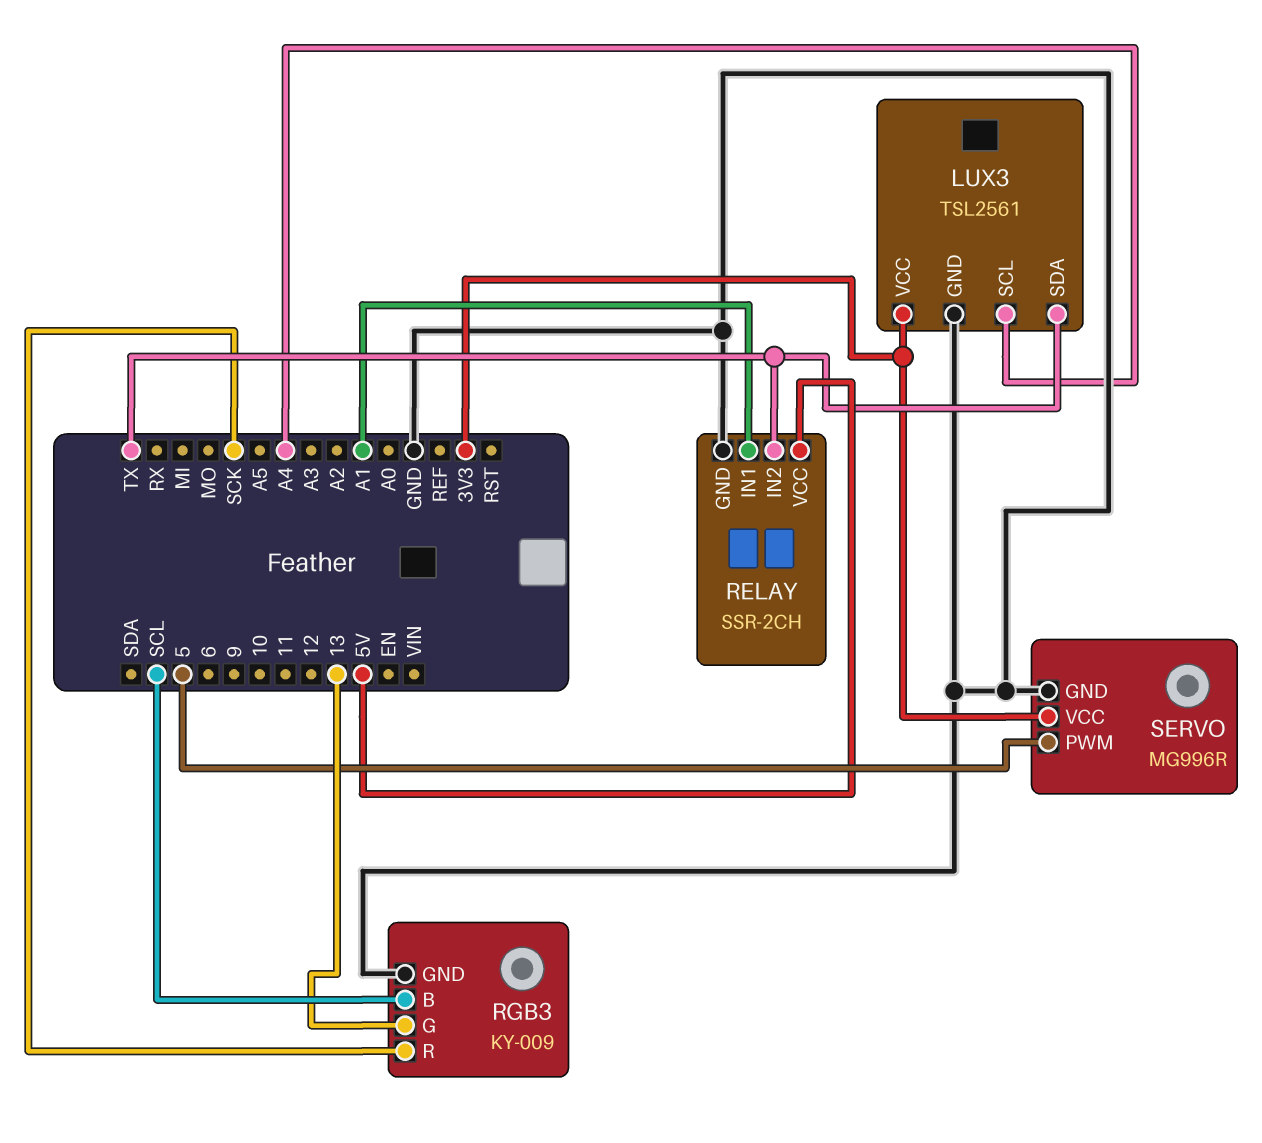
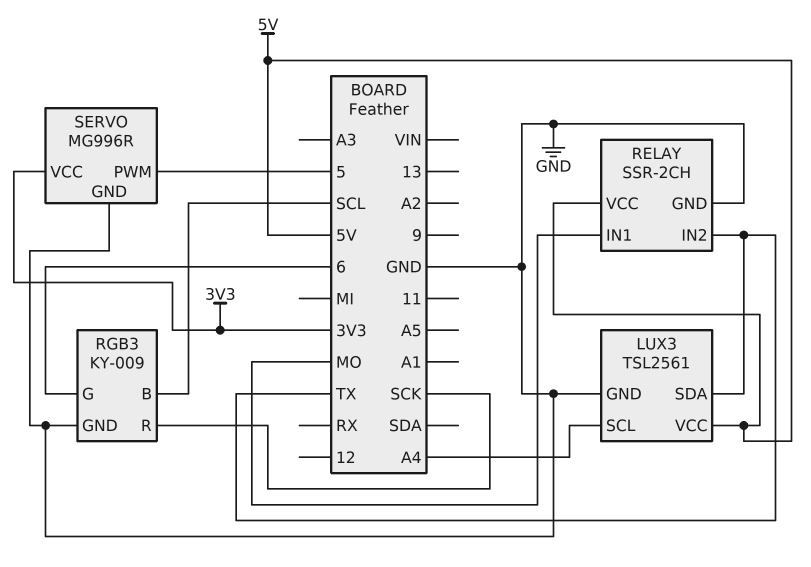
LUX3 pin VCC: 3V3 -> 5V
RELAY pin IN1: A1 -> MO
RGB3 pin G: 13 -> 6

